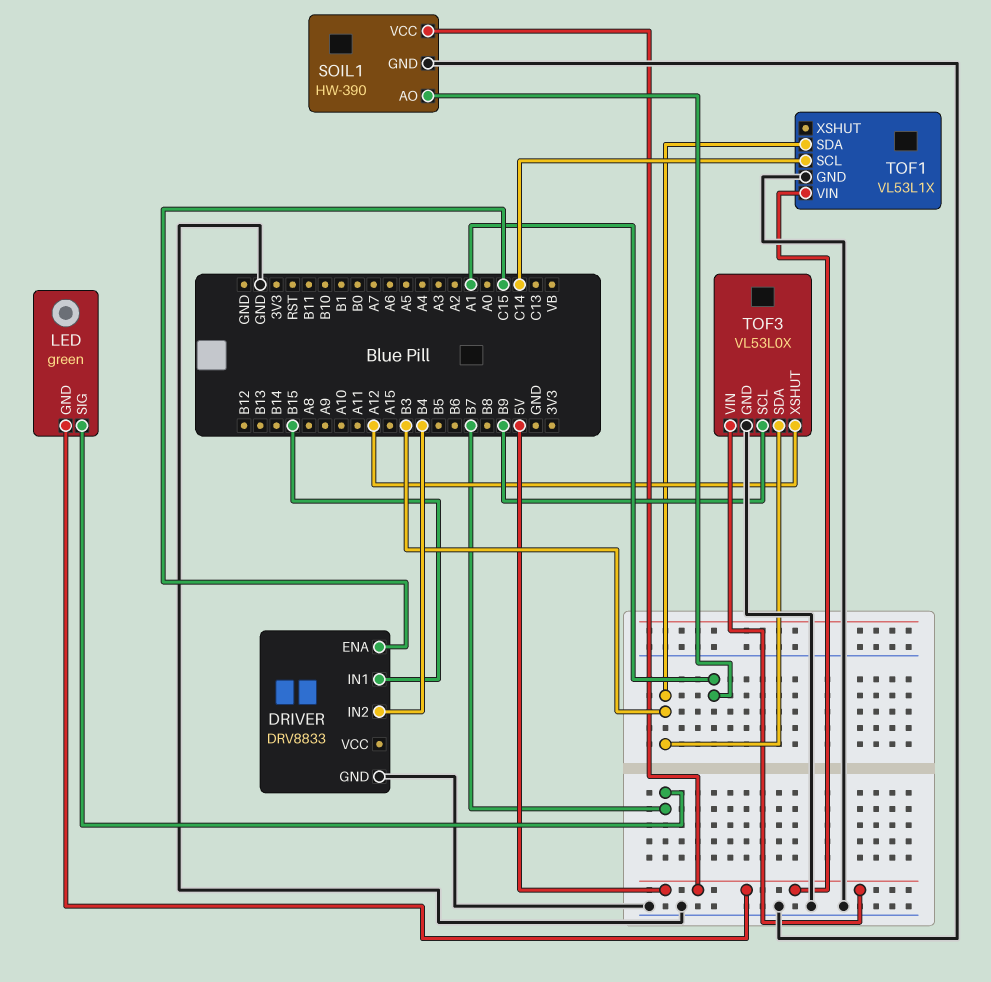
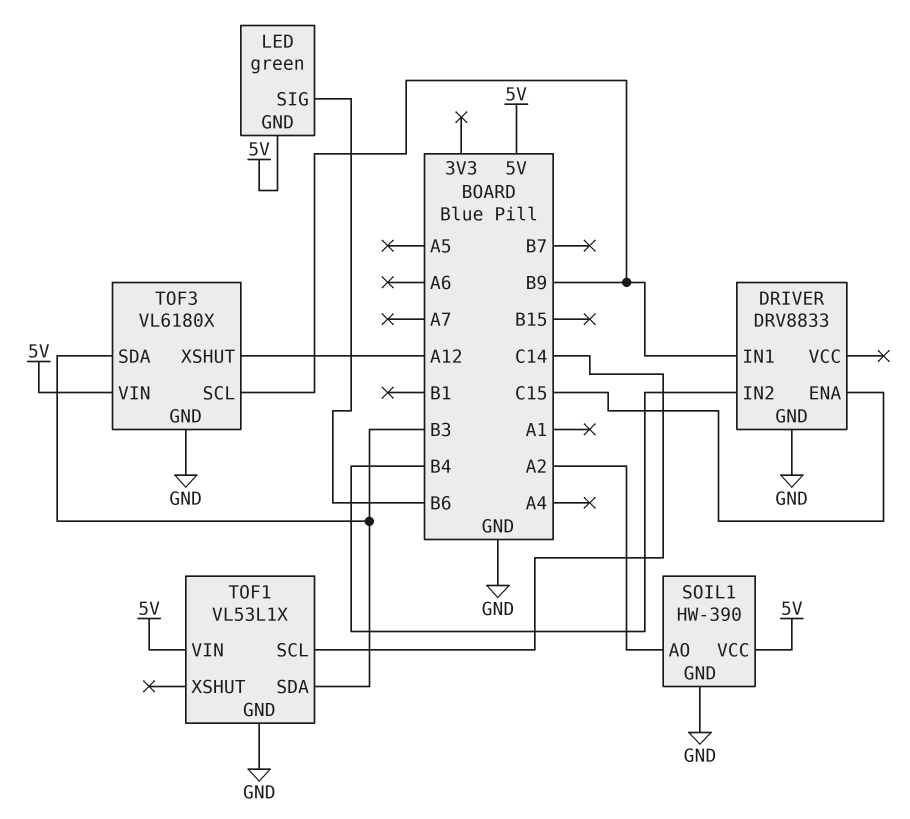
DRIVER pin IN1: B15 -> B9
LED pin SIG: B7 -> B6
SOIL1 pin AO: A1 -> A2
TOF3: VL53L0X -> VL6180X

